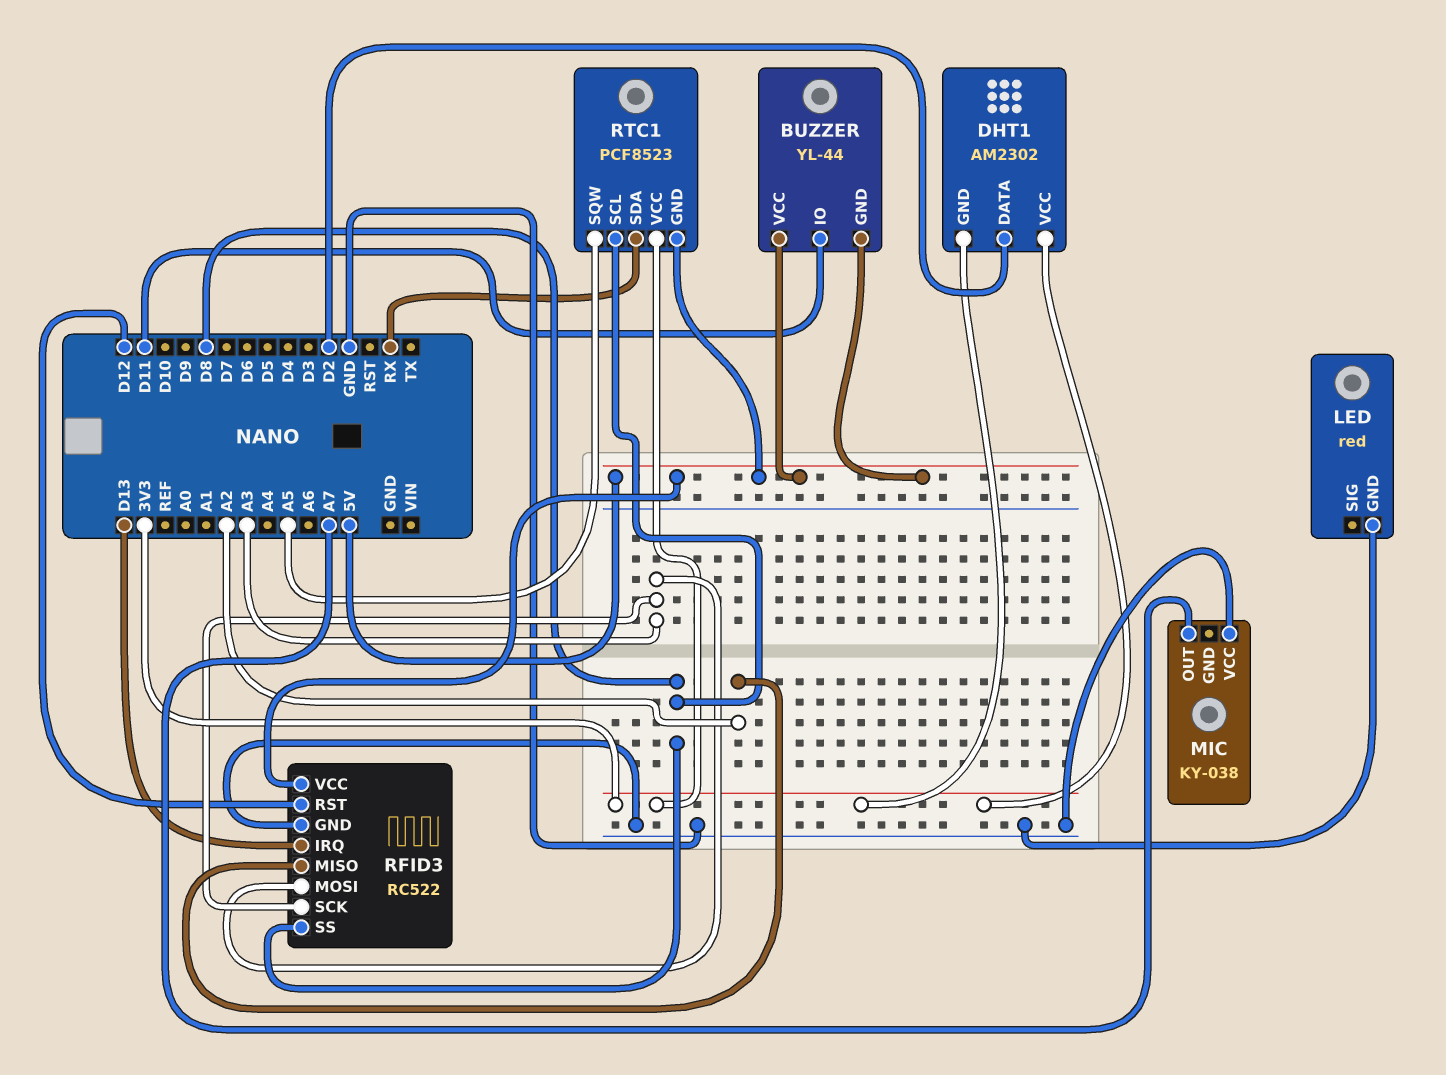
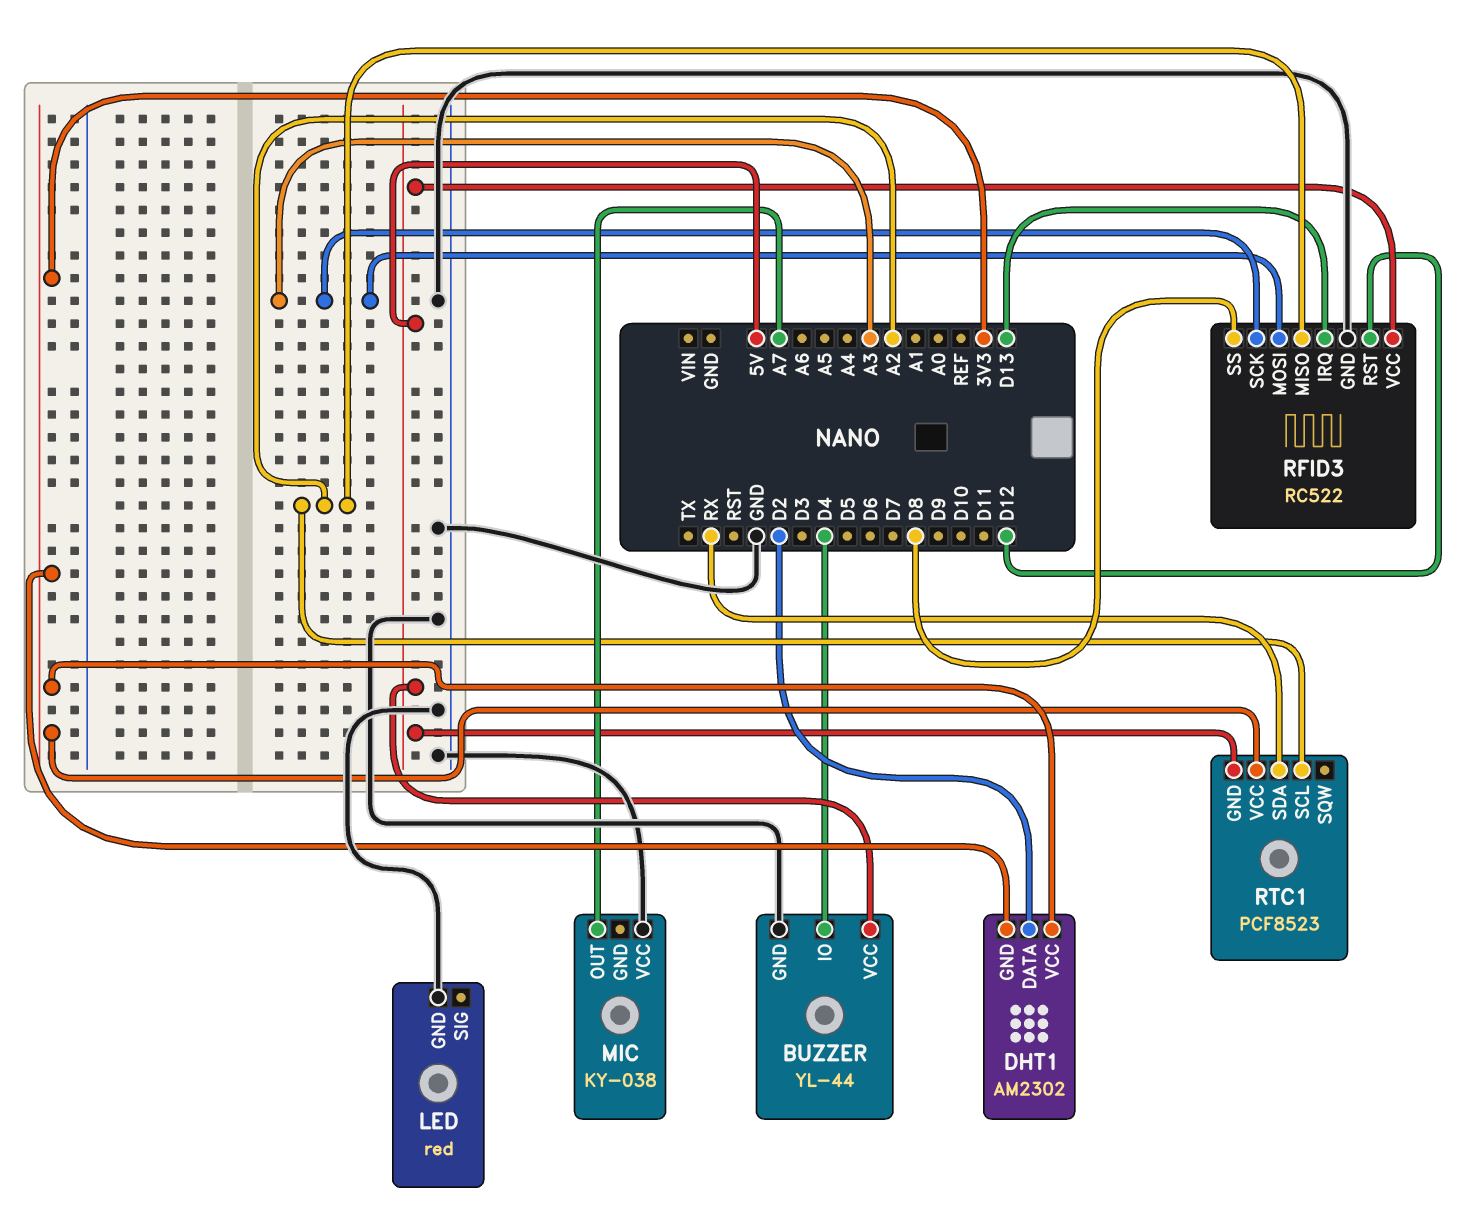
BUZZER pin GND: 5V -> GND
BUZZER pin IO: D11 -> D4
RTC1 pin SCL: D8 -> A2
RTC1 pin SQW: A5 -> none

